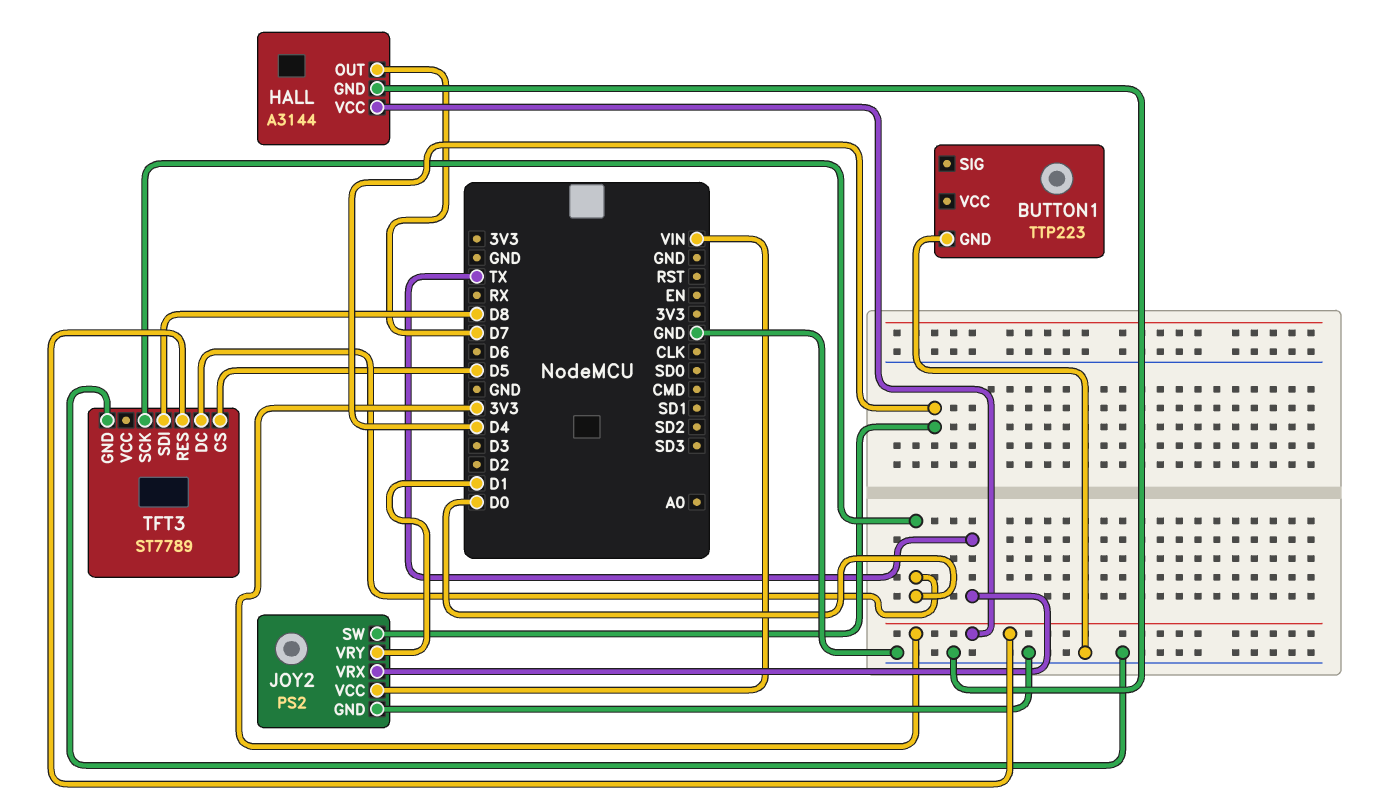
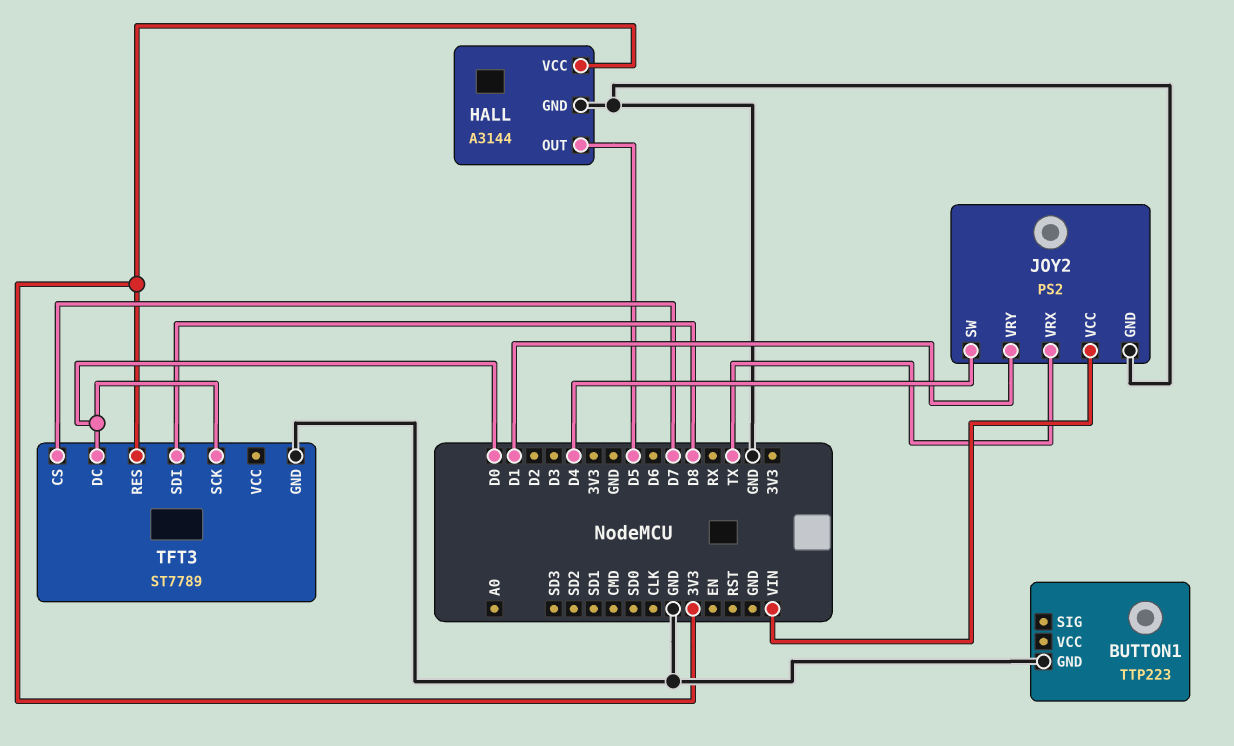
HALL pin OUT: D7 -> D5
TFT3 pin CS: D5 -> D7

